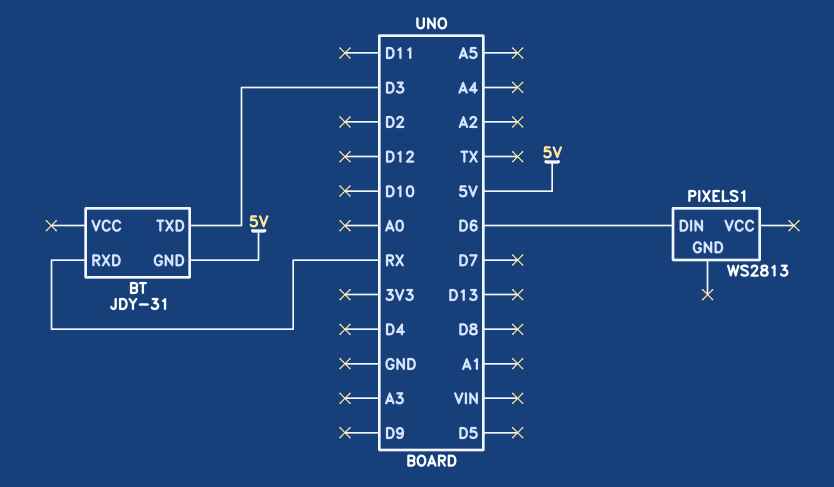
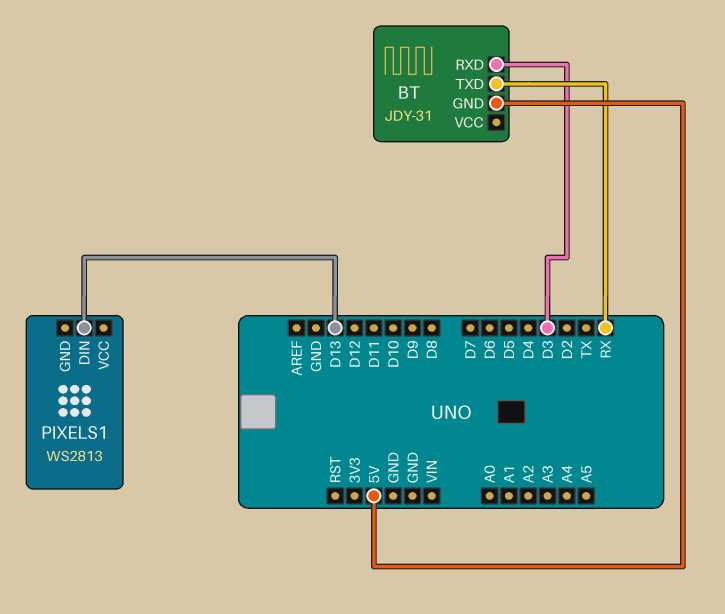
BT pin RXD: RX -> D3
BT pin TXD: D3 -> RX
PIXELS1 pin DIN: D6 -> D13

